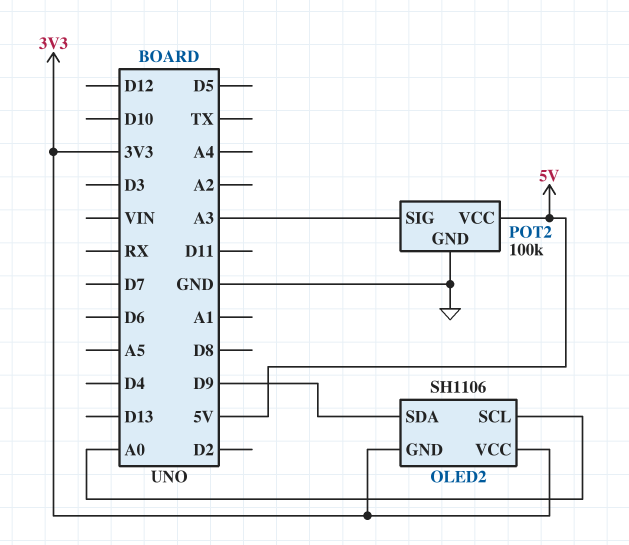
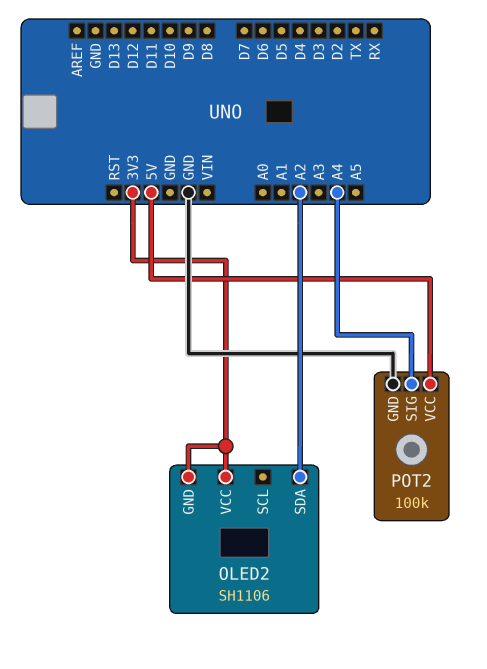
OLED2 pin SCL: A0 -> none
OLED2 pin SDA: D9 -> A2
POT2 pin SIG: A3 -> A4

